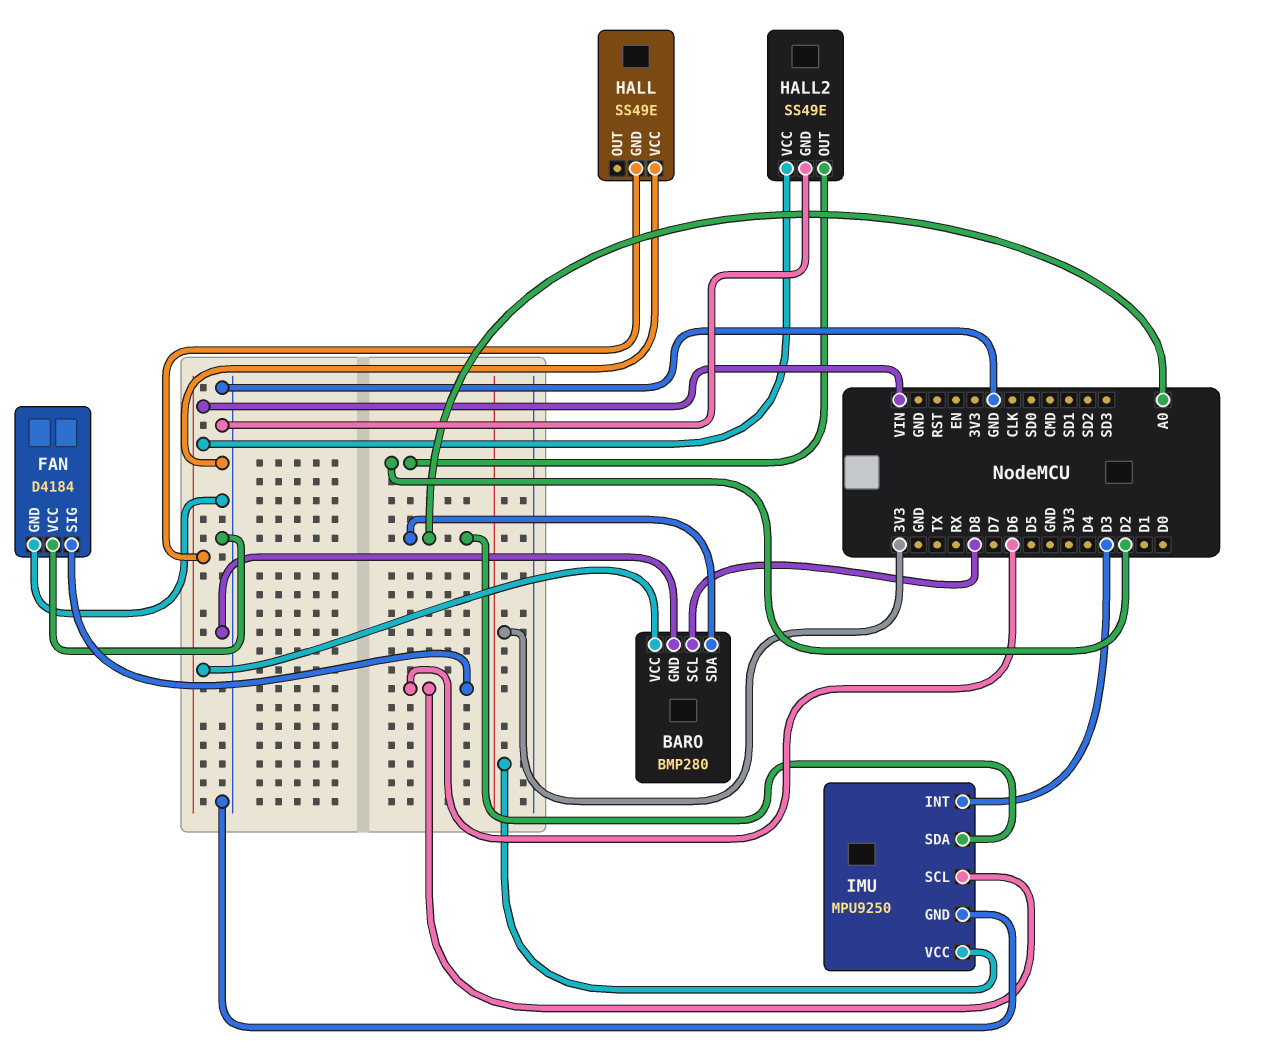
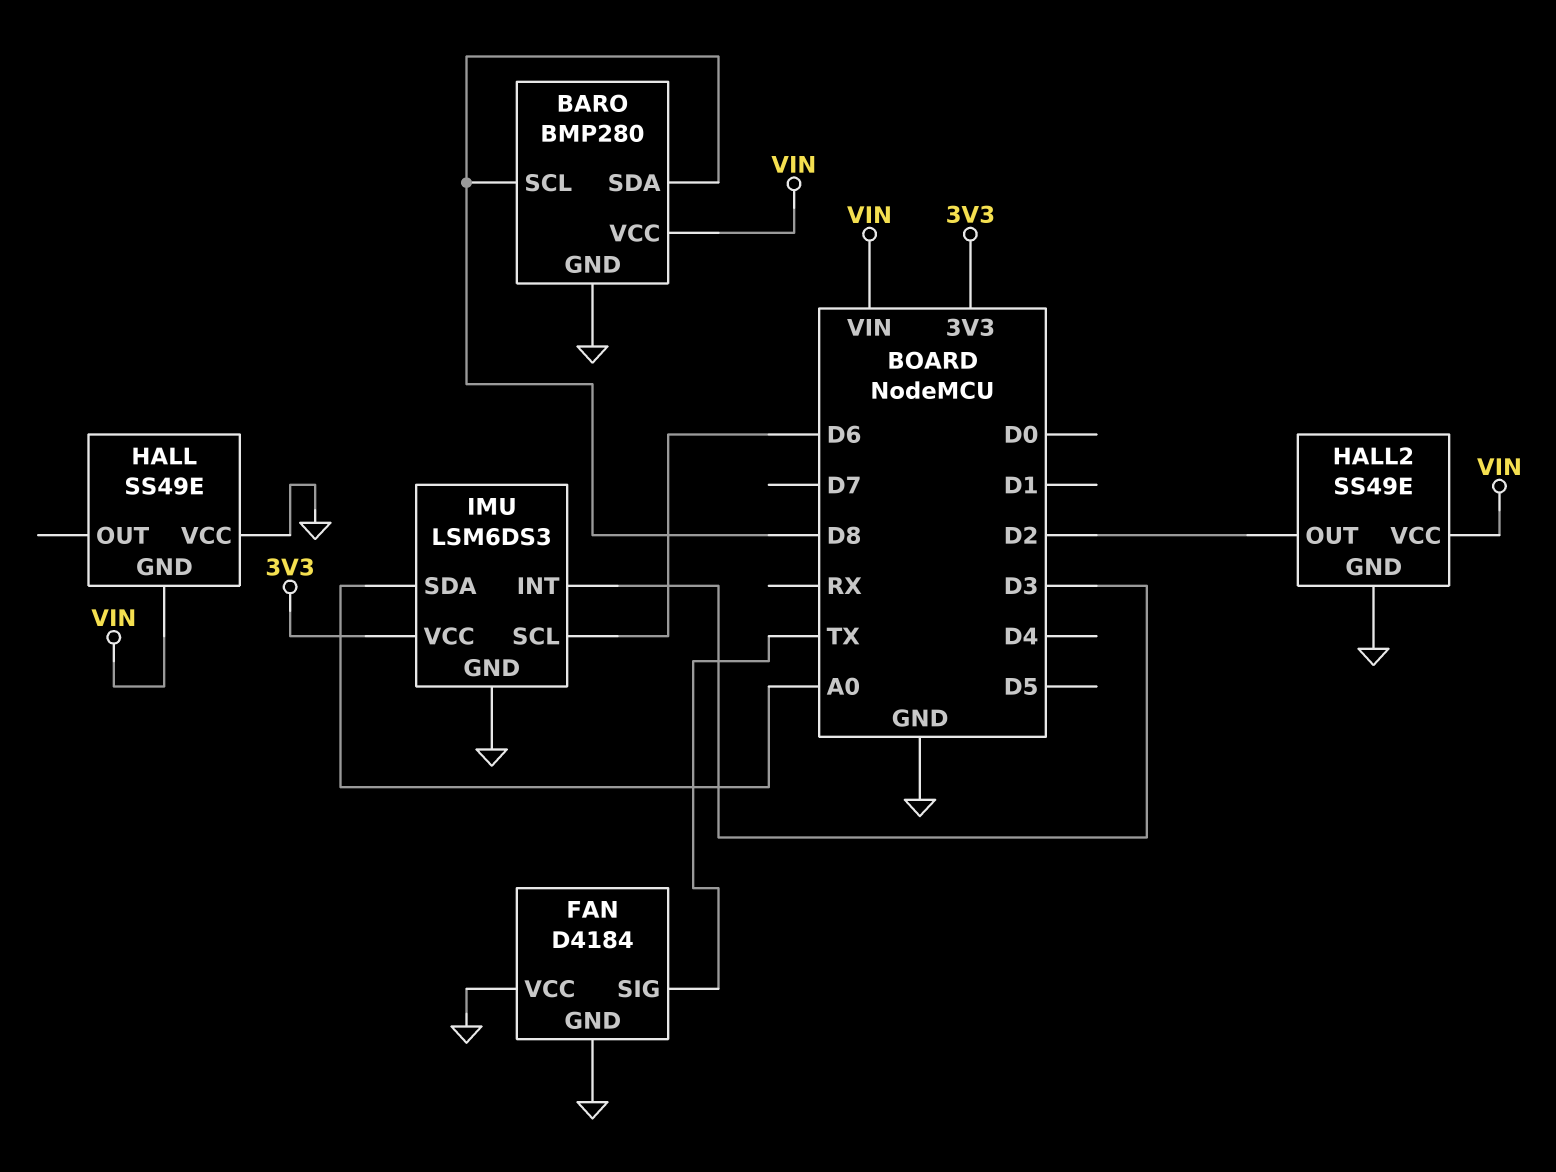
BARO pin SDA: A0 -> D8
FAN pin SIG: D6 -> TX
IMU: MPU9250 -> LSM6DS3

